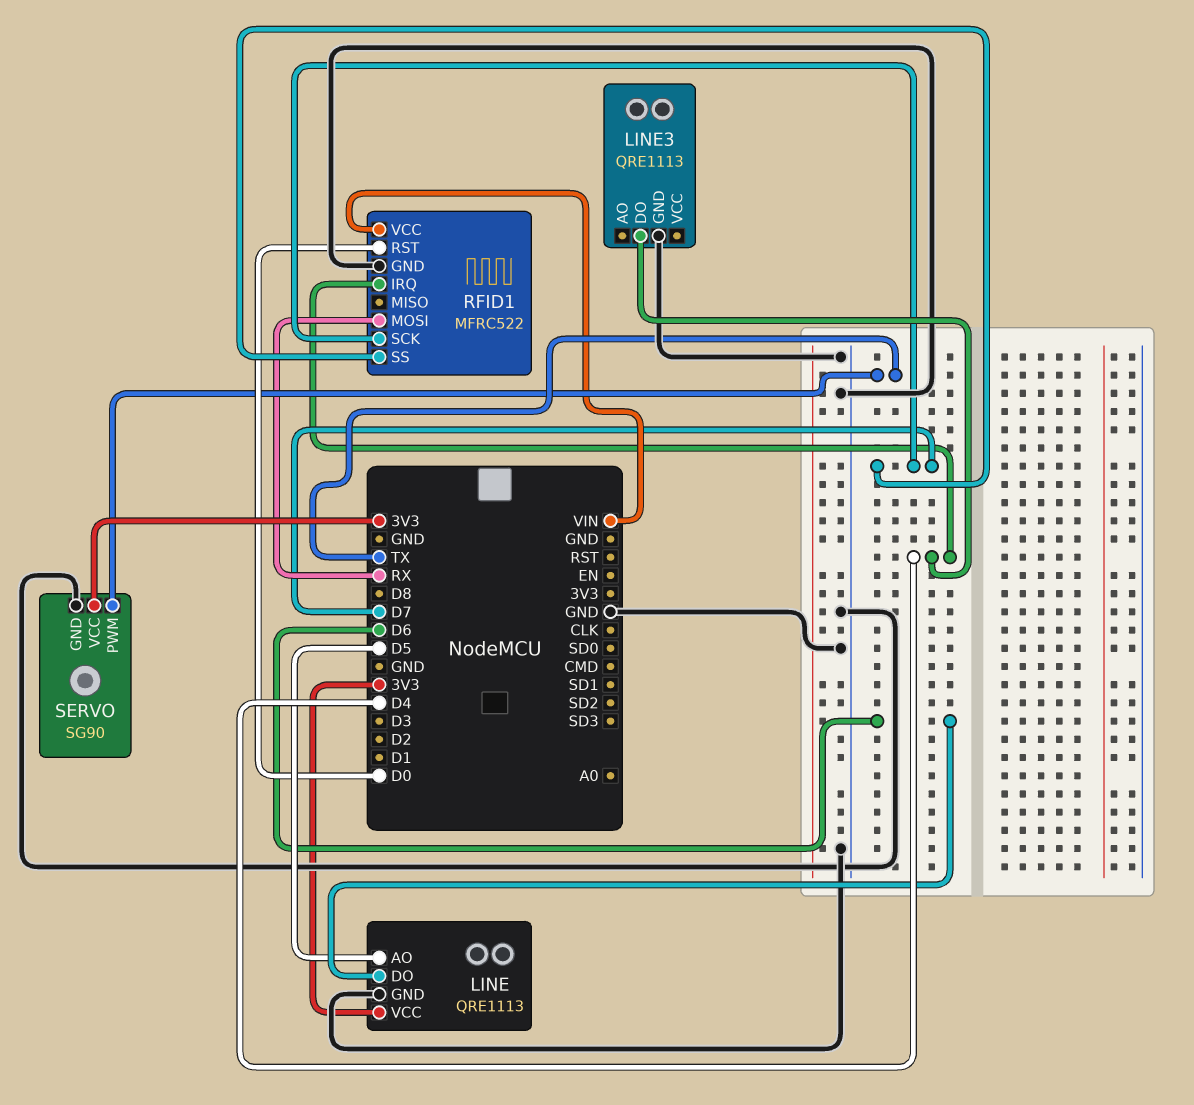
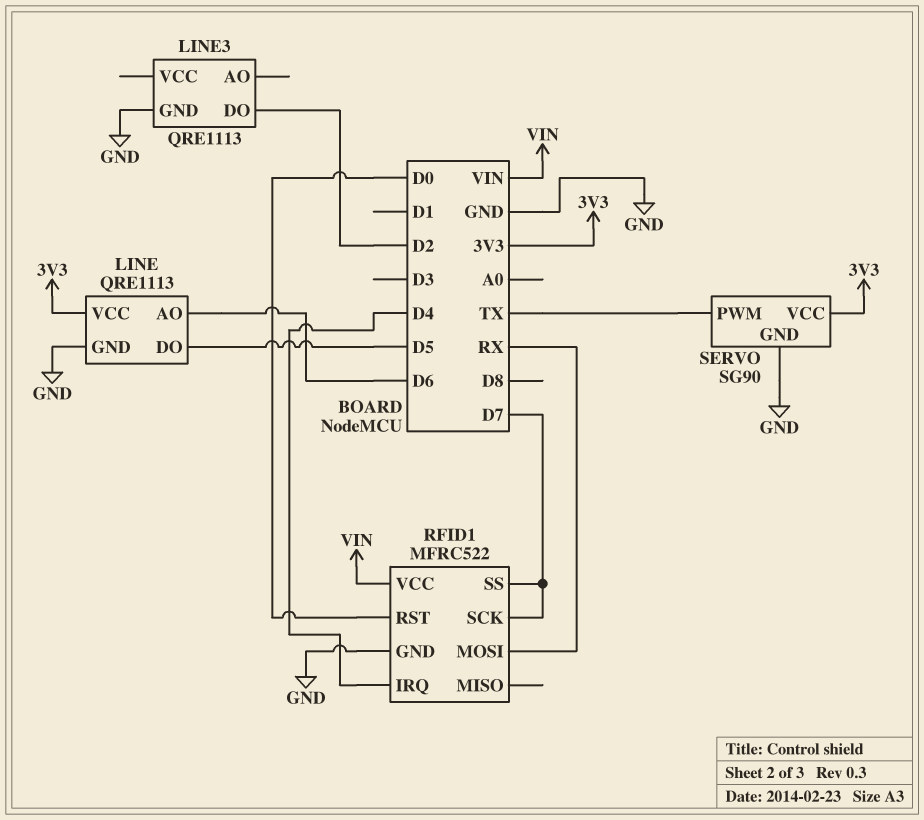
LINE pin AO: D5 -> D6
LINE pin DO: D6 -> D5
LINE3 pin DO: D4 -> D2

